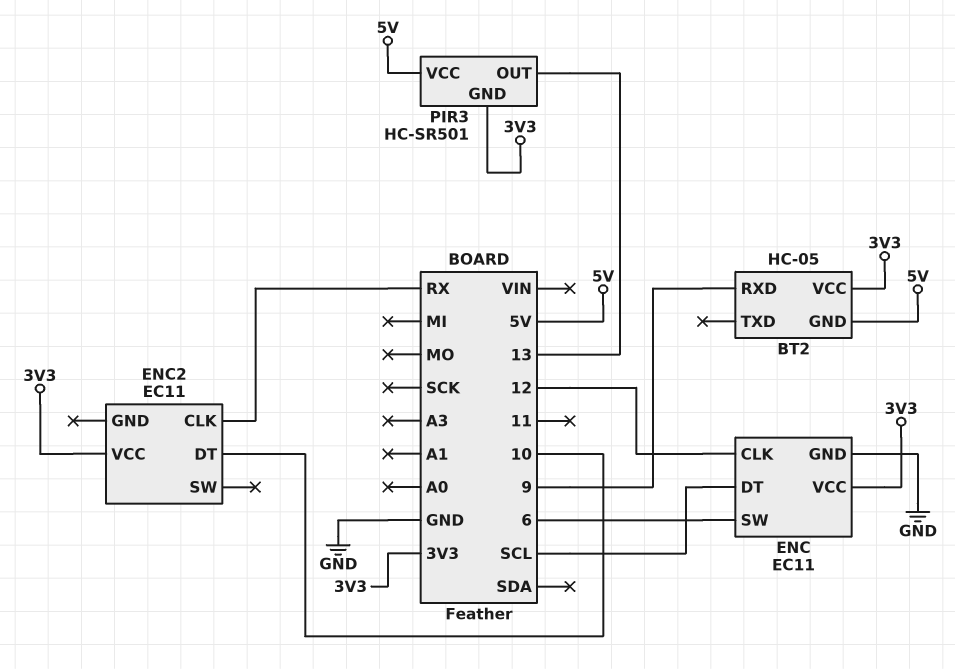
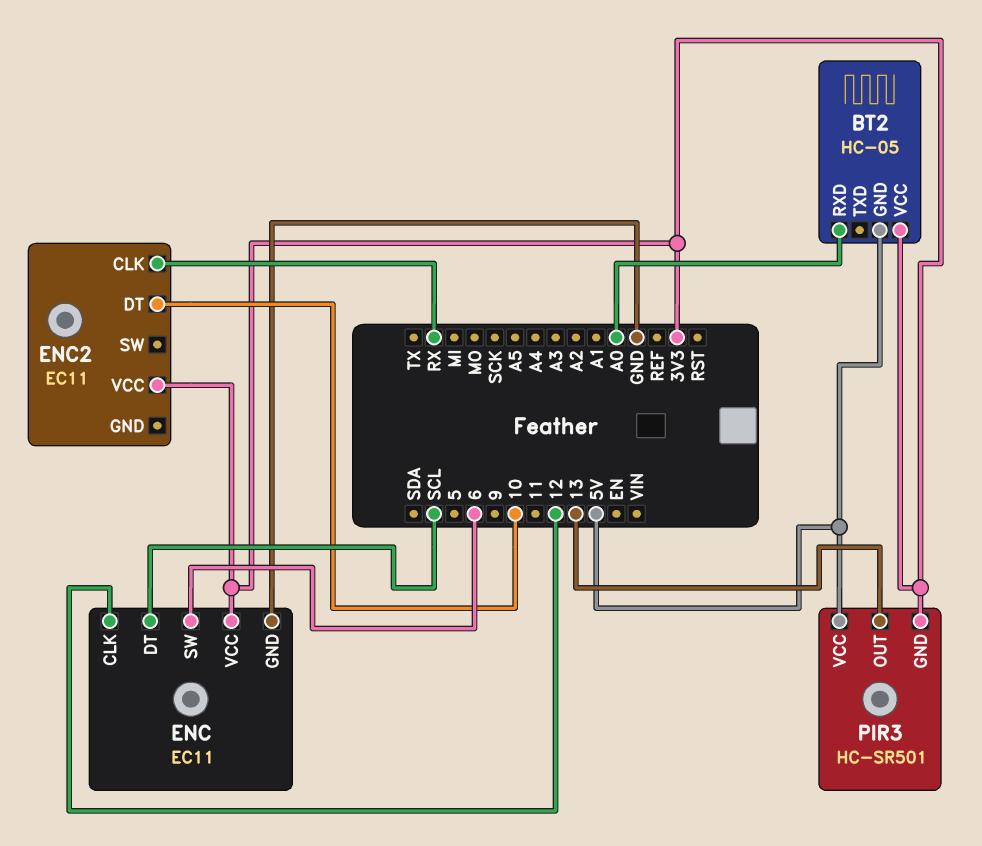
BT2 pin RXD: 9 -> A0

